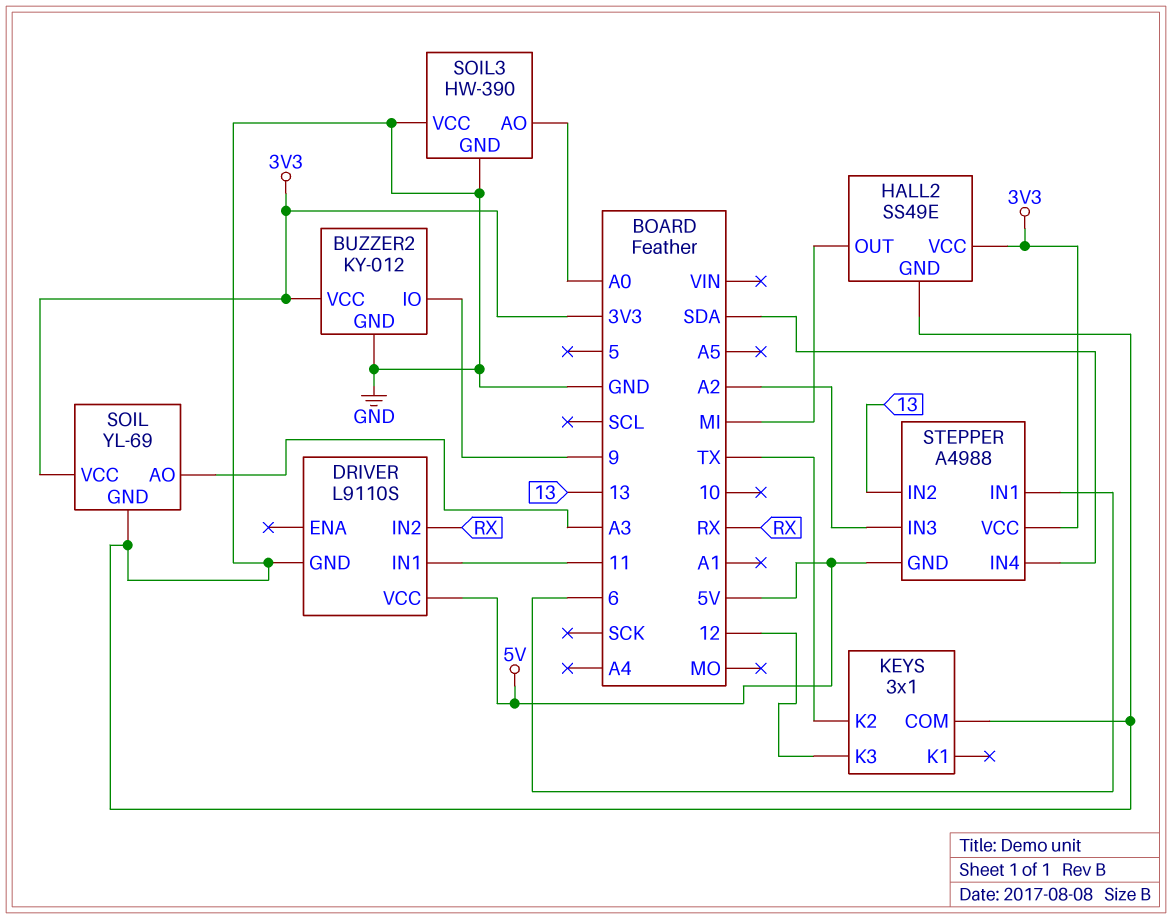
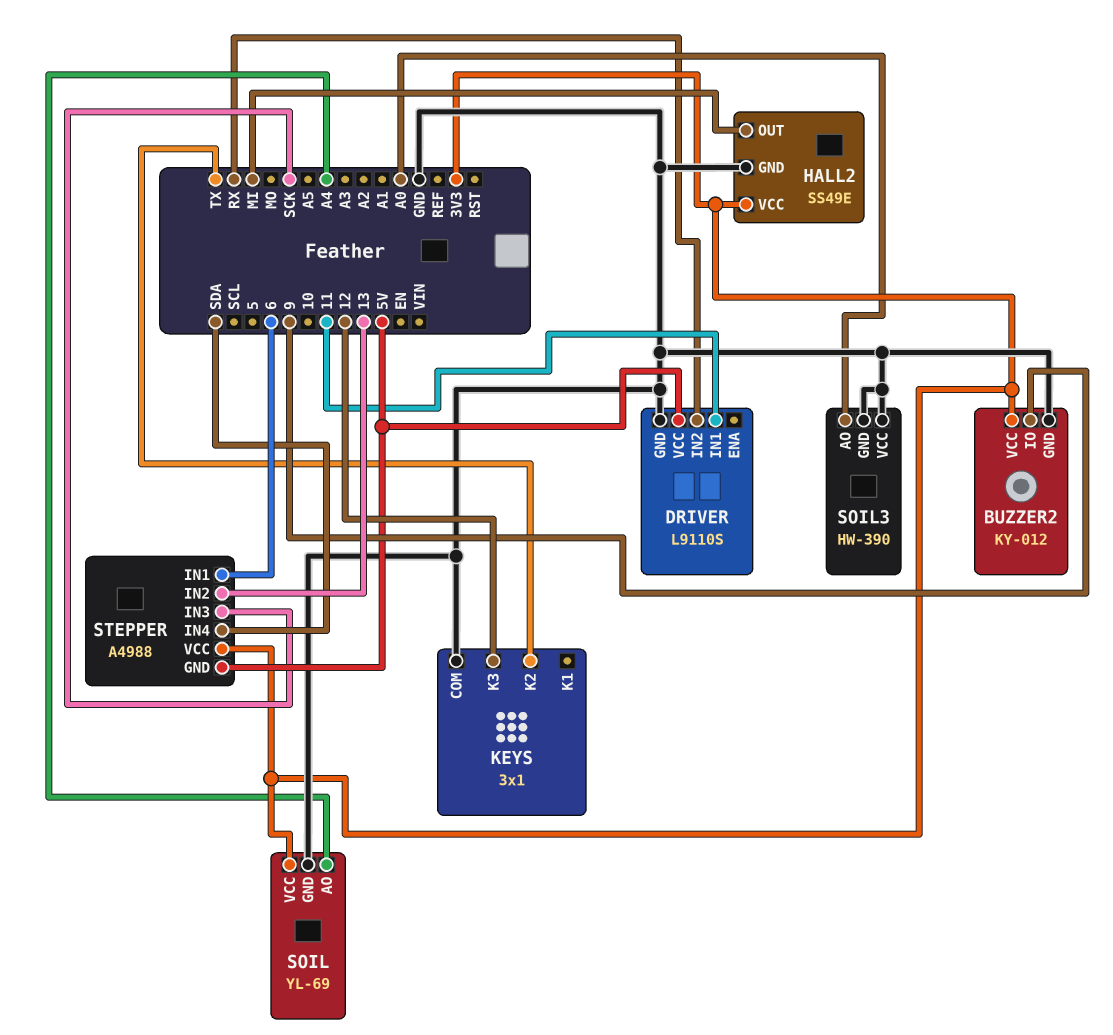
SOIL pin AO: A3 -> A4
STEPPER pin IN3: A2 -> SCK

